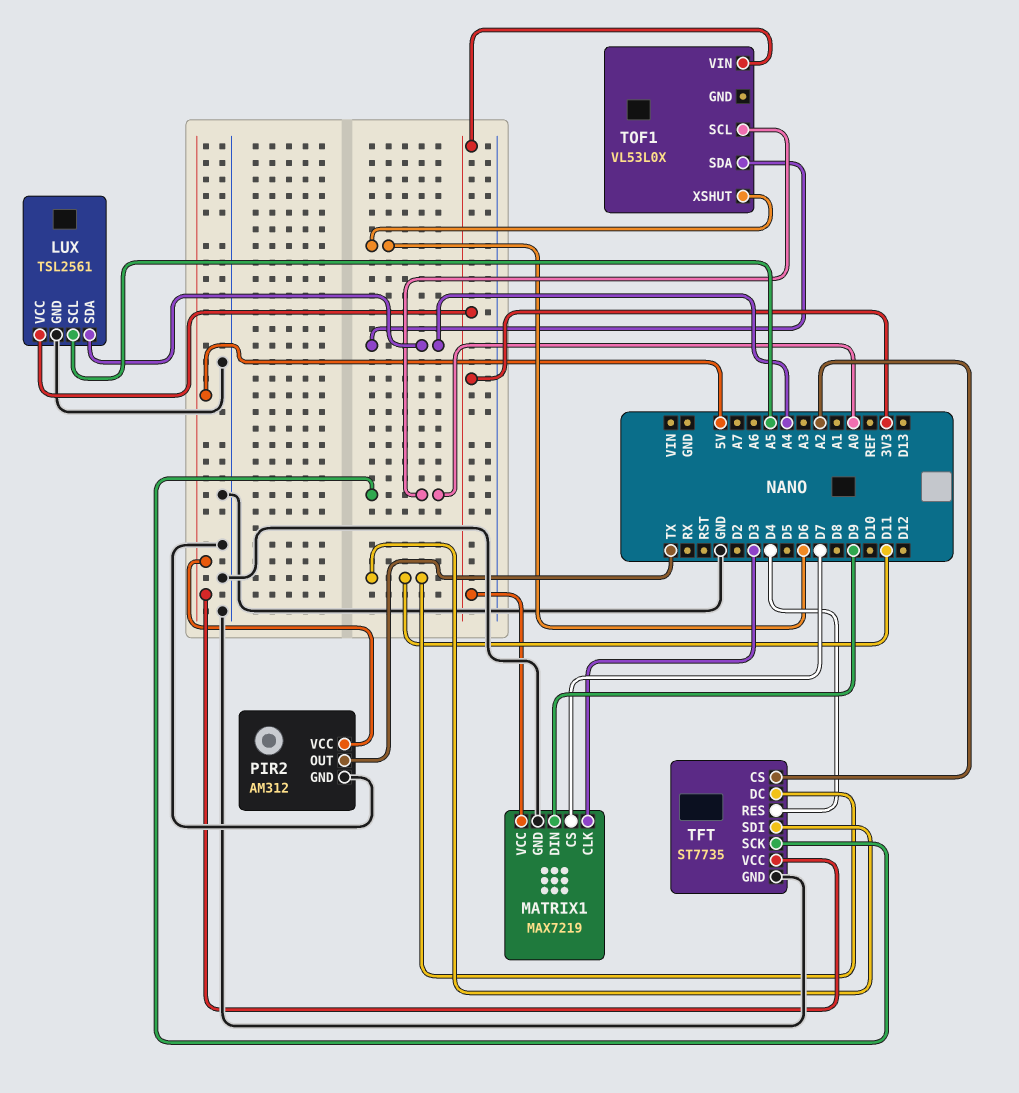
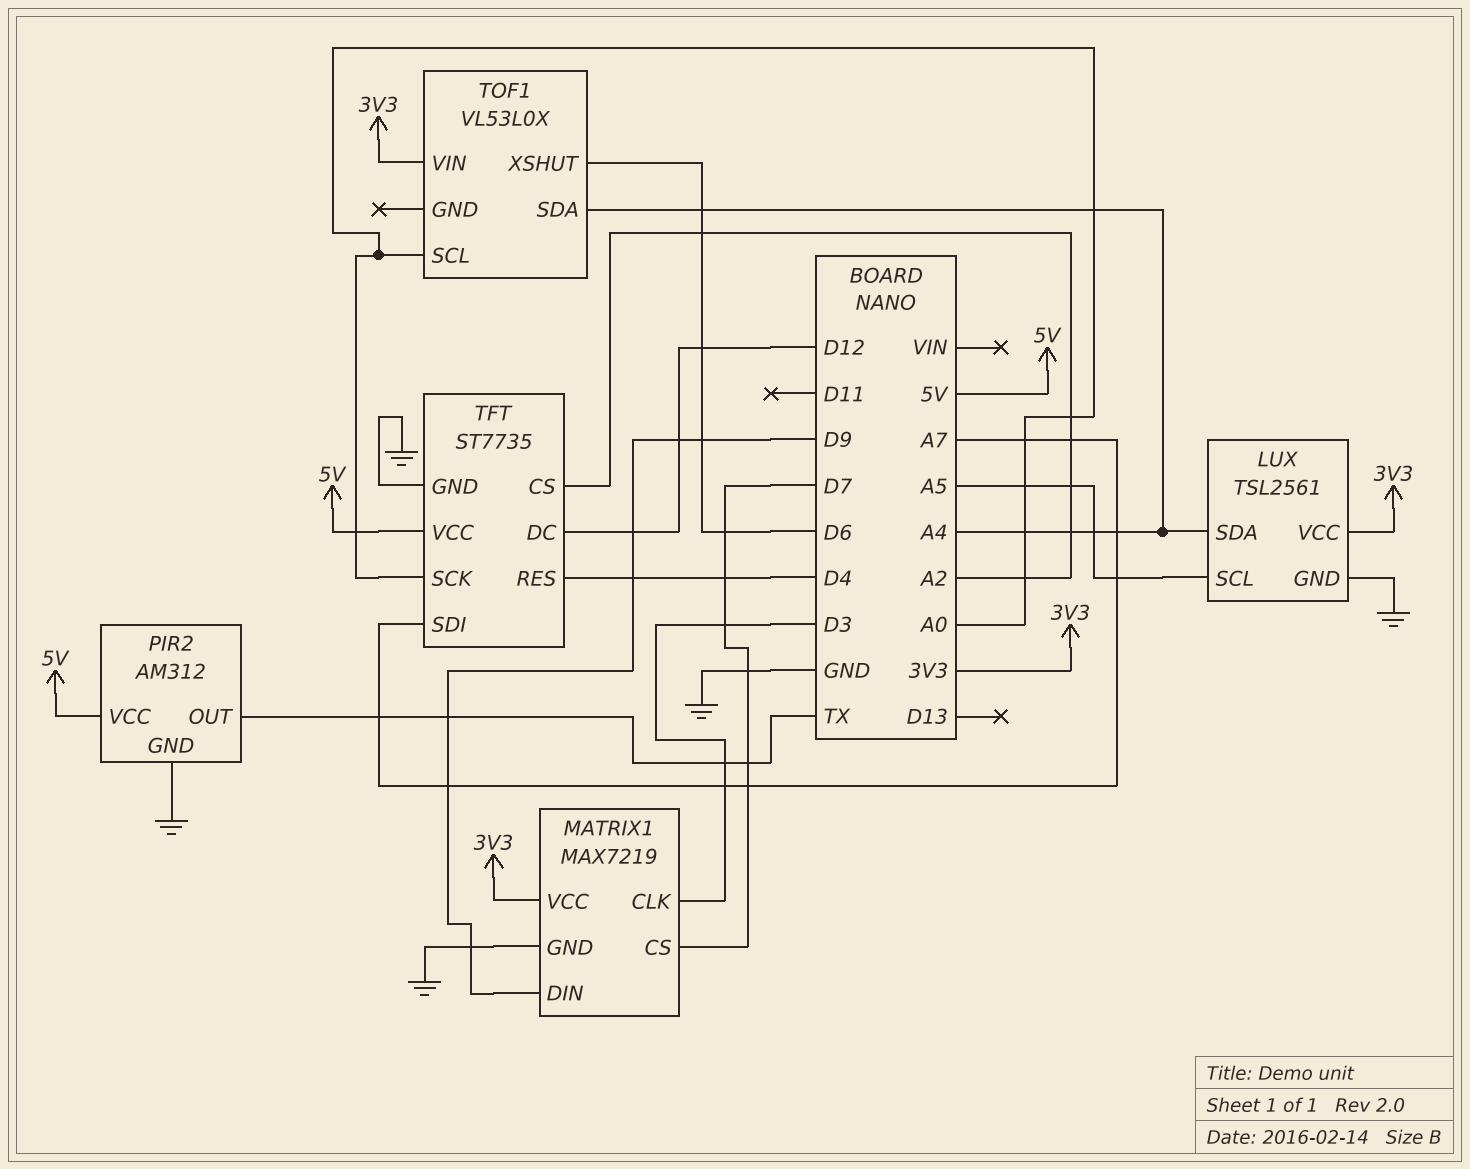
TFT pin DC: D11 -> D12
TFT pin SDI: D11 -> A7

